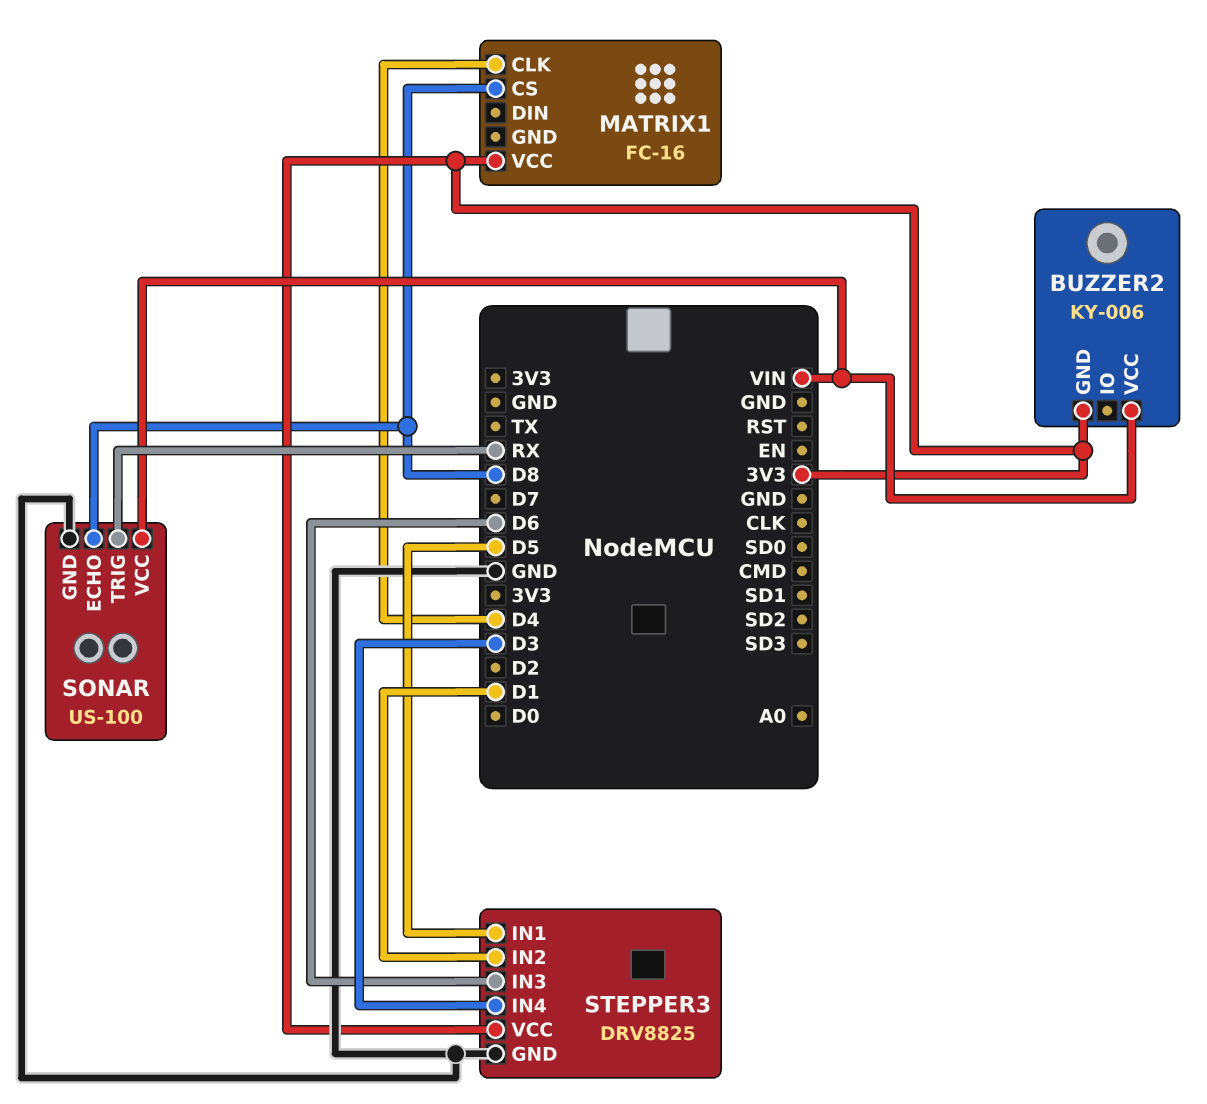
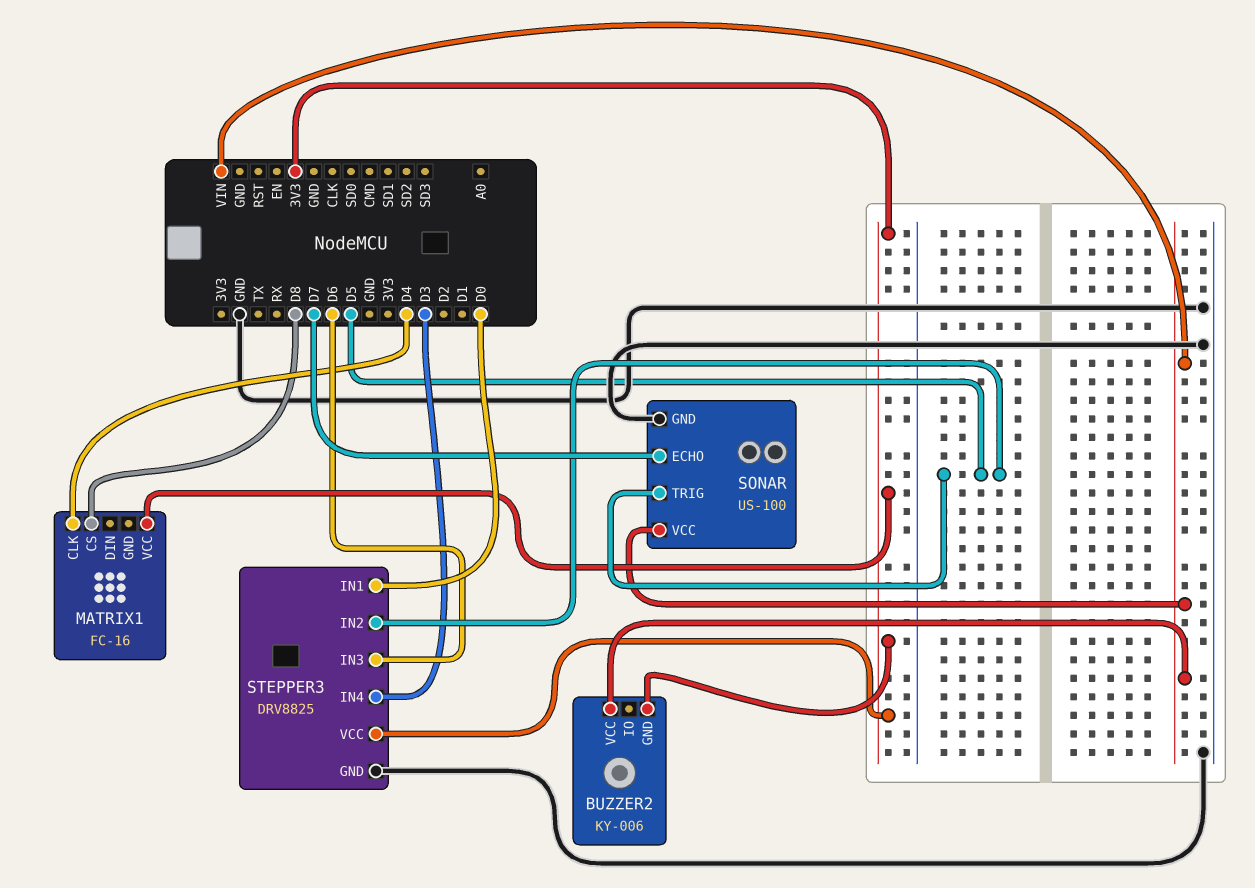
SONAR pin ECHO: D8 -> D7
SONAR pin TRIG: RX -> D5
STEPPER3 pin IN1: D5 -> D0
STEPPER3 pin IN2: D1 -> D5

